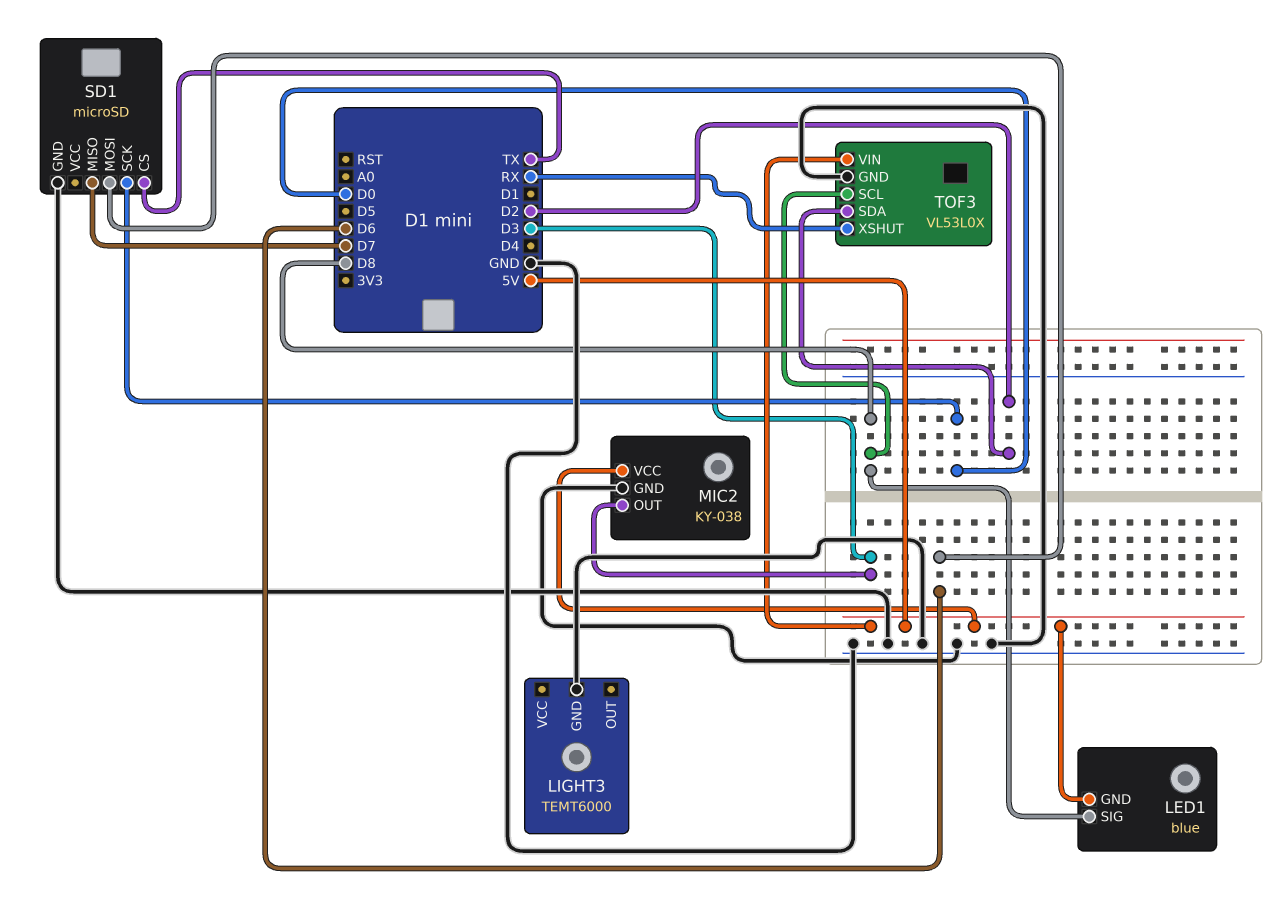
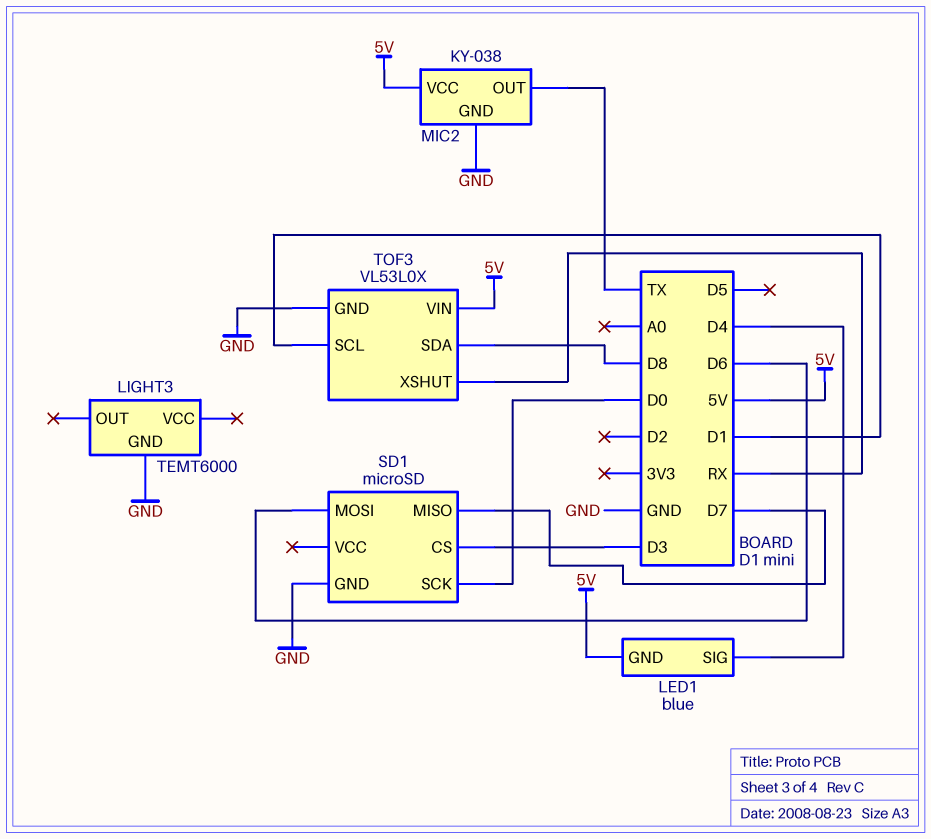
LED1 pin SIG: D8 -> D4
MIC2 pin OUT: D3 -> TX
SD1 pin CS: TX -> D3
TOF3 pin SCL: D8 -> D1
TOF3 pin SDA: D2 -> D8

